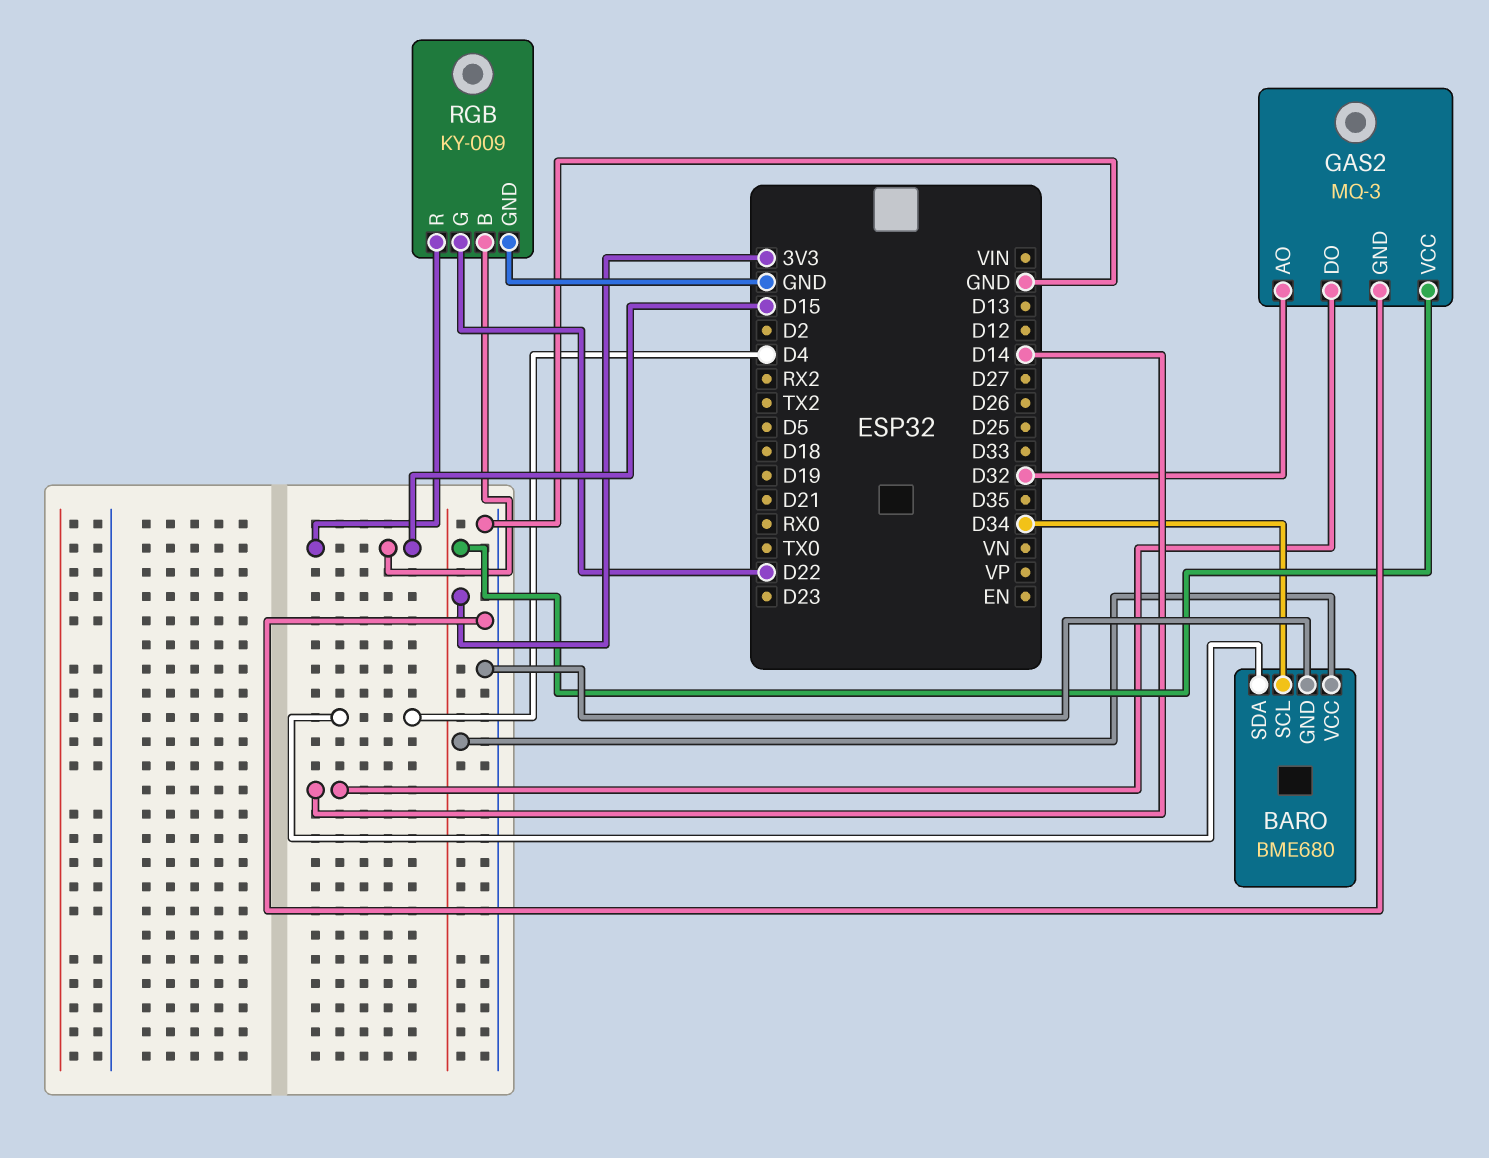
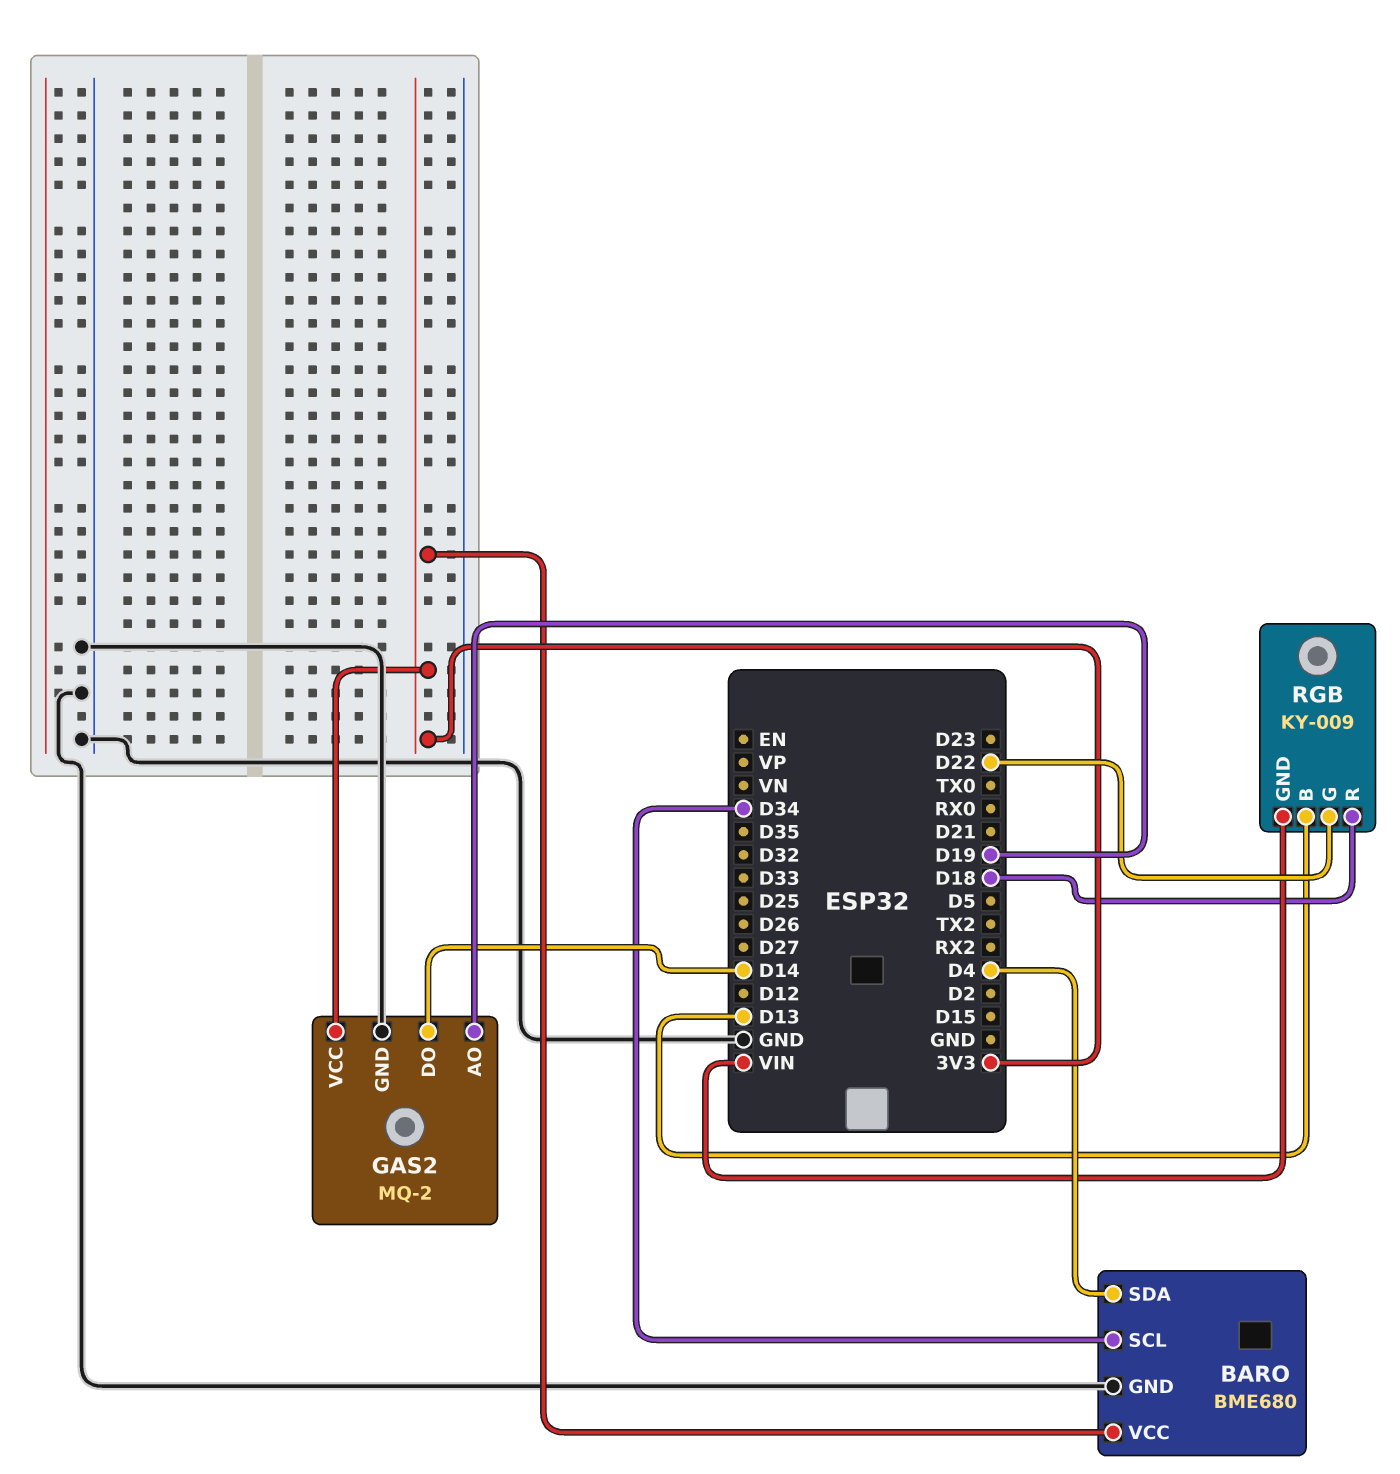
GAS2: MQ-3 -> MQ-2
GAS2 pin AO: D32 -> D19
RGB pin B: D15 -> D13
RGB pin GND: GND -> VIN
RGB pin R: D15 -> D18

